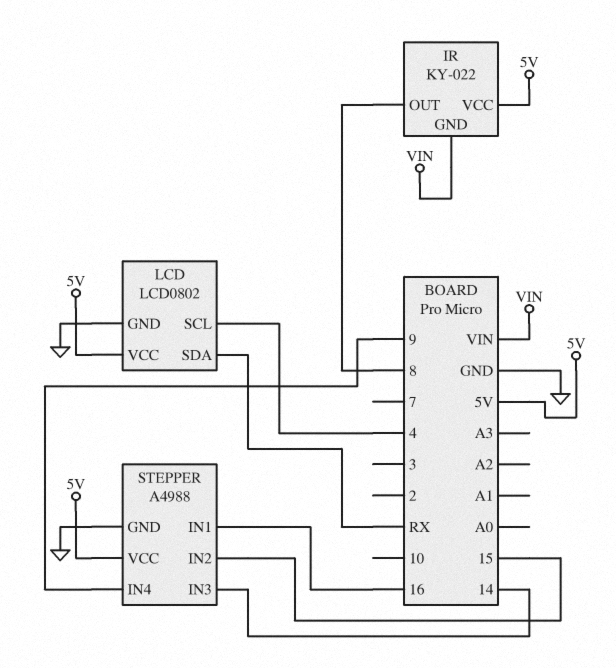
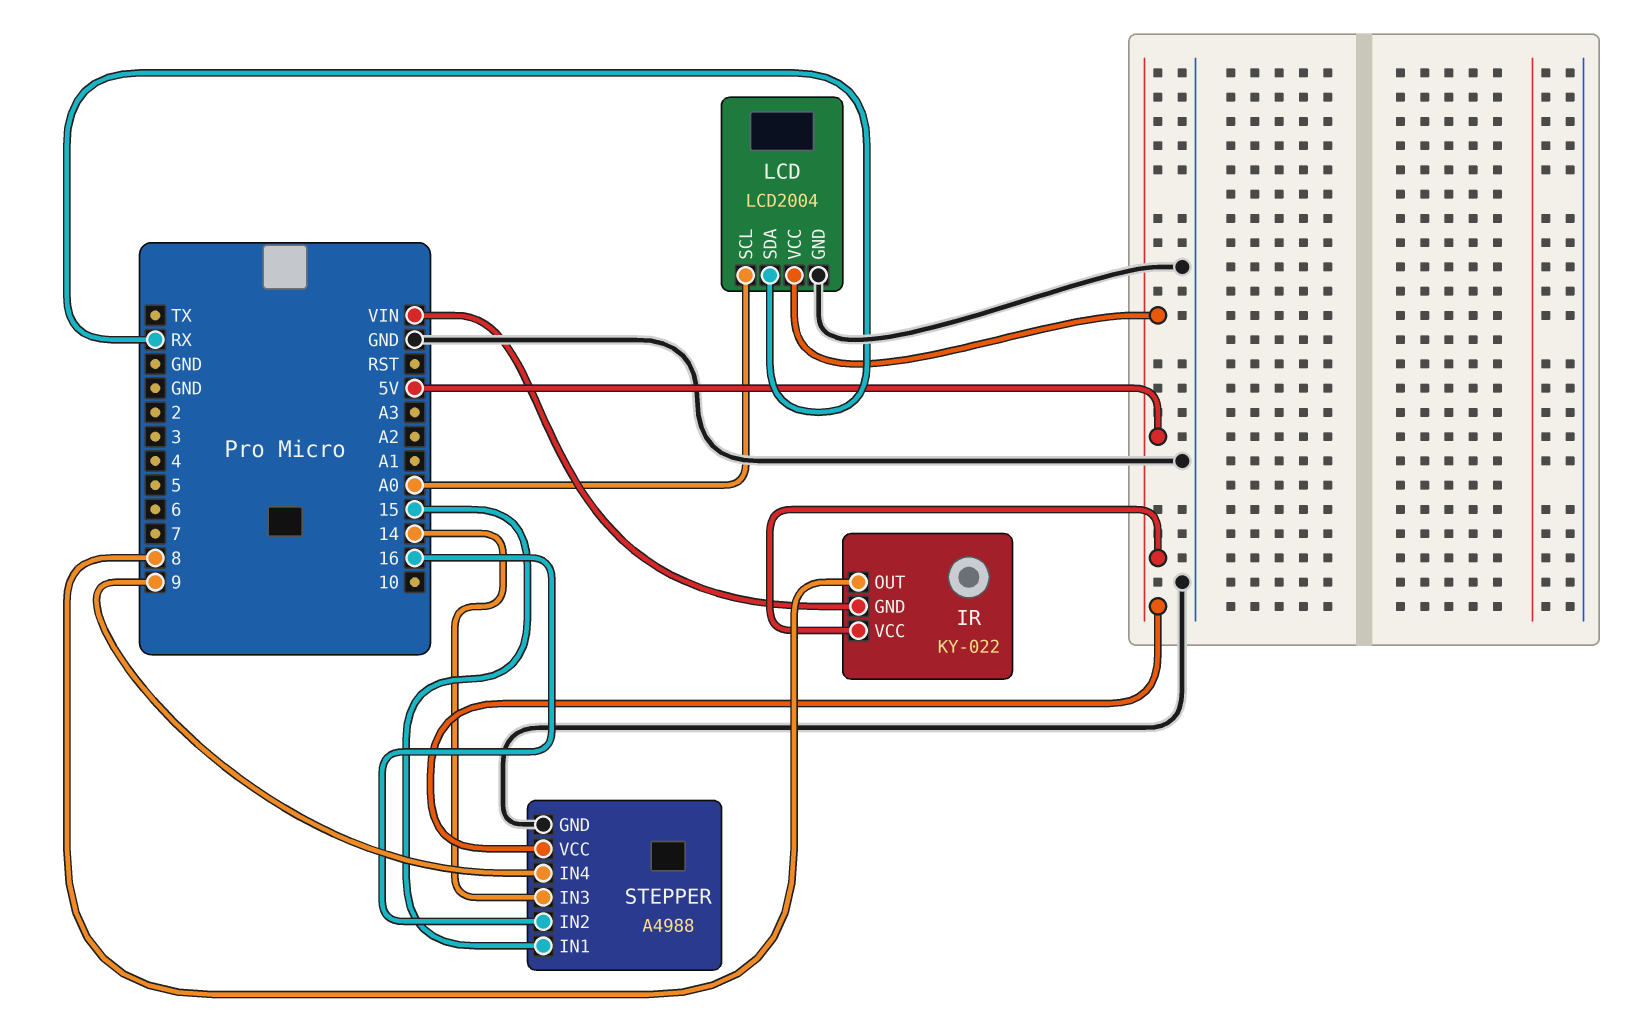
LCD: LCD0802 -> LCD2004
LCD pin SCL: 4 -> A0
STEPPER pin IN1: 16 -> 15
STEPPER pin IN2: 15 -> 16

